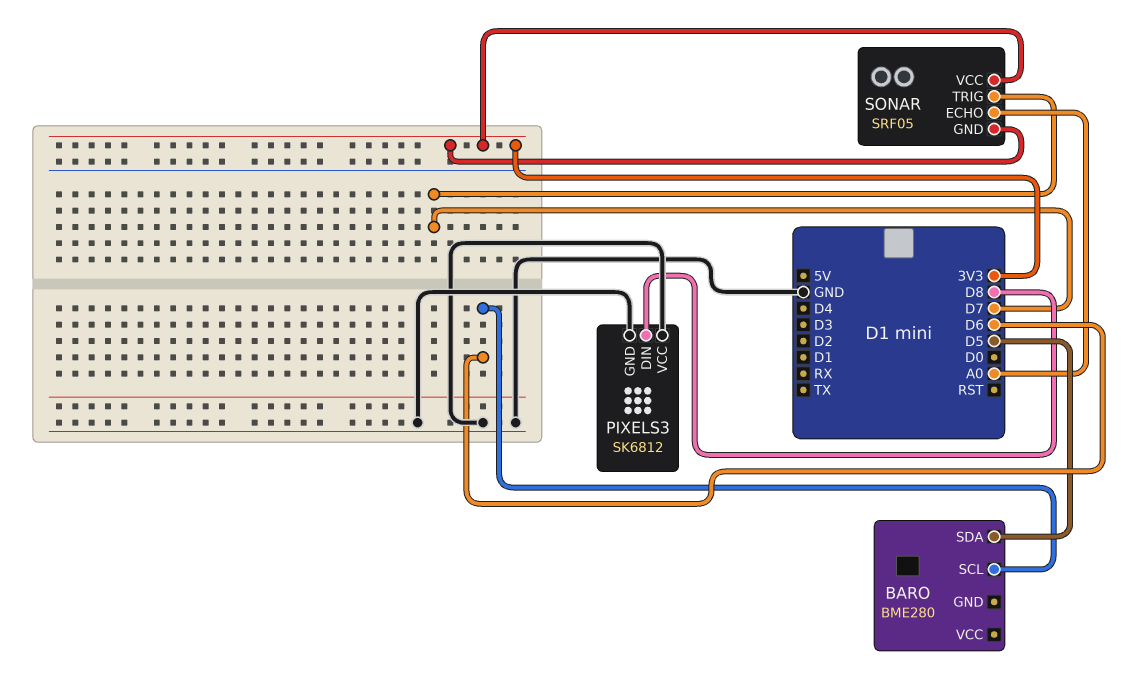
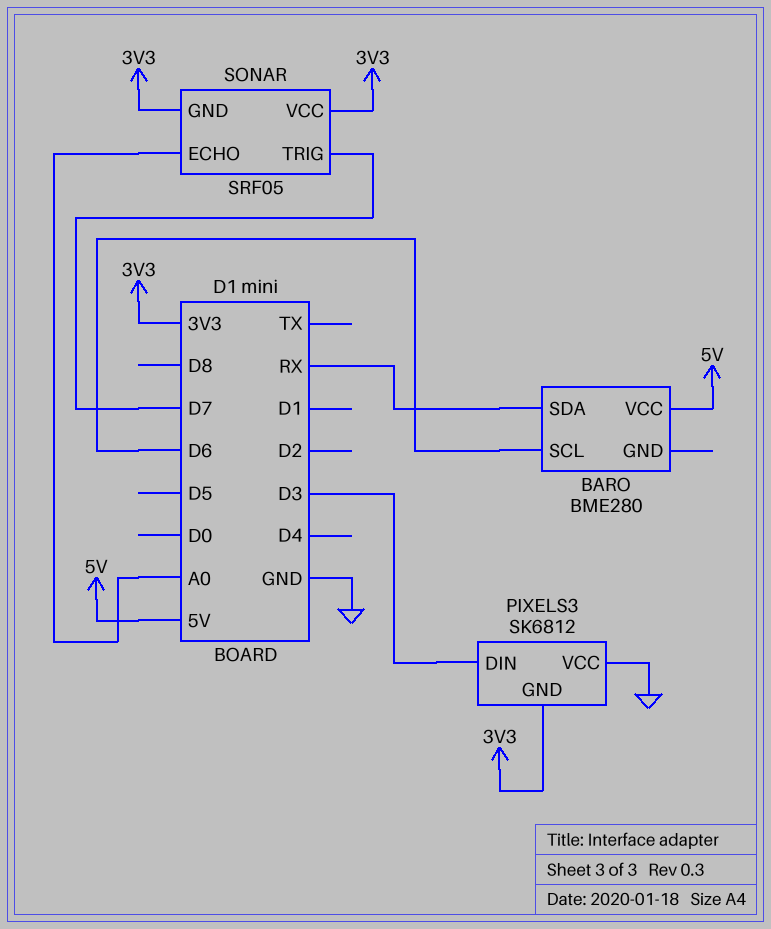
BARO pin SDA: D5 -> RX
BARO pin VCC: none -> 5V
PIXELS3 pin DIN: D8 -> D3
PIXELS3 pin GND: GND -> 3V3

